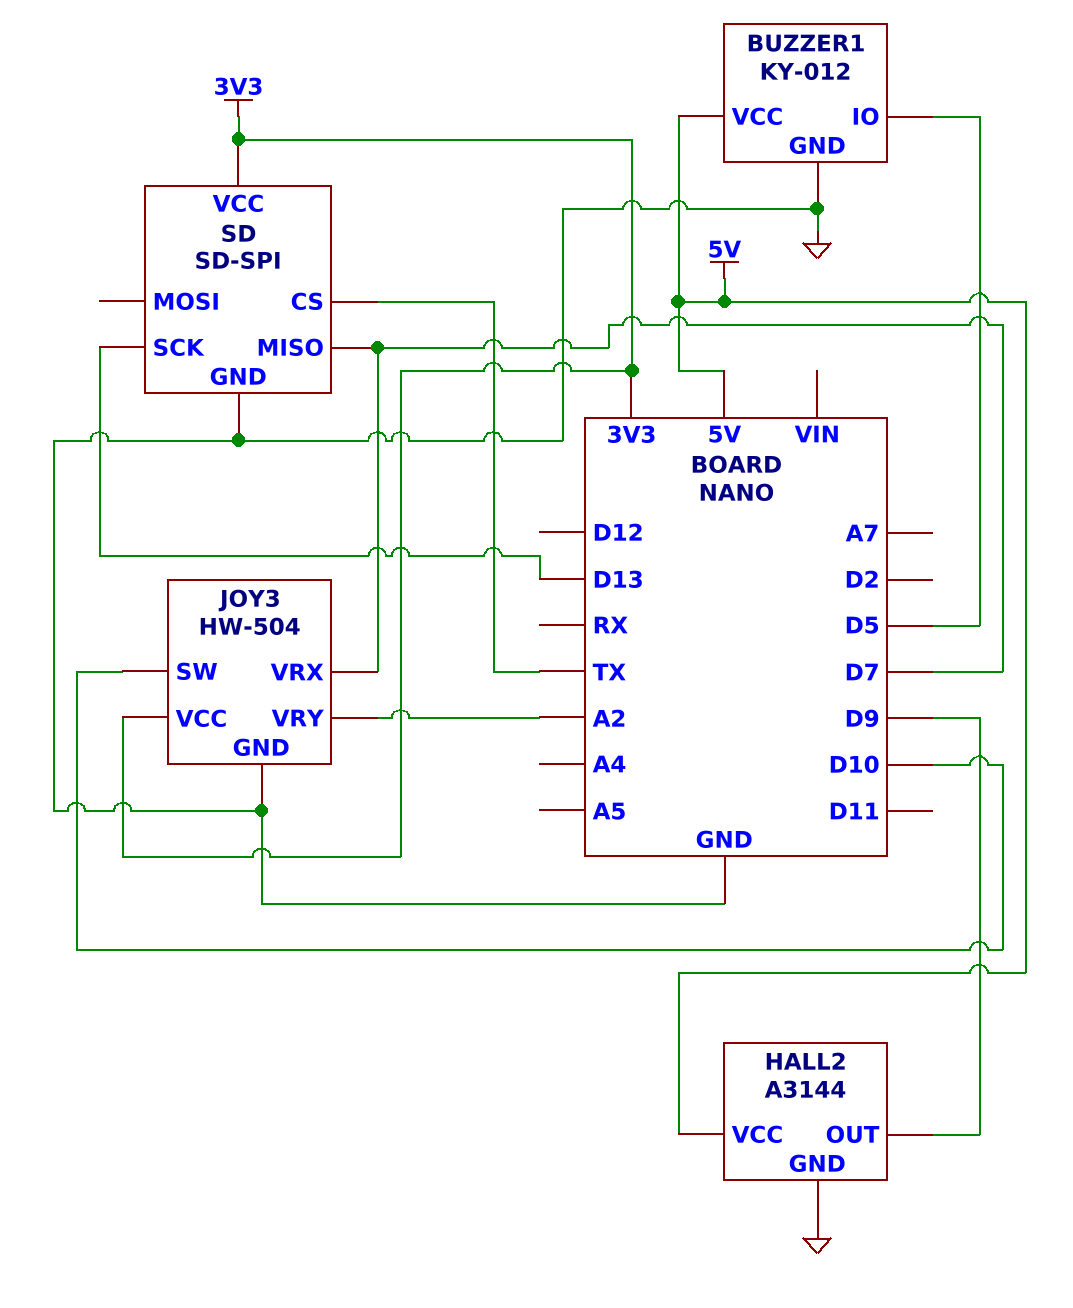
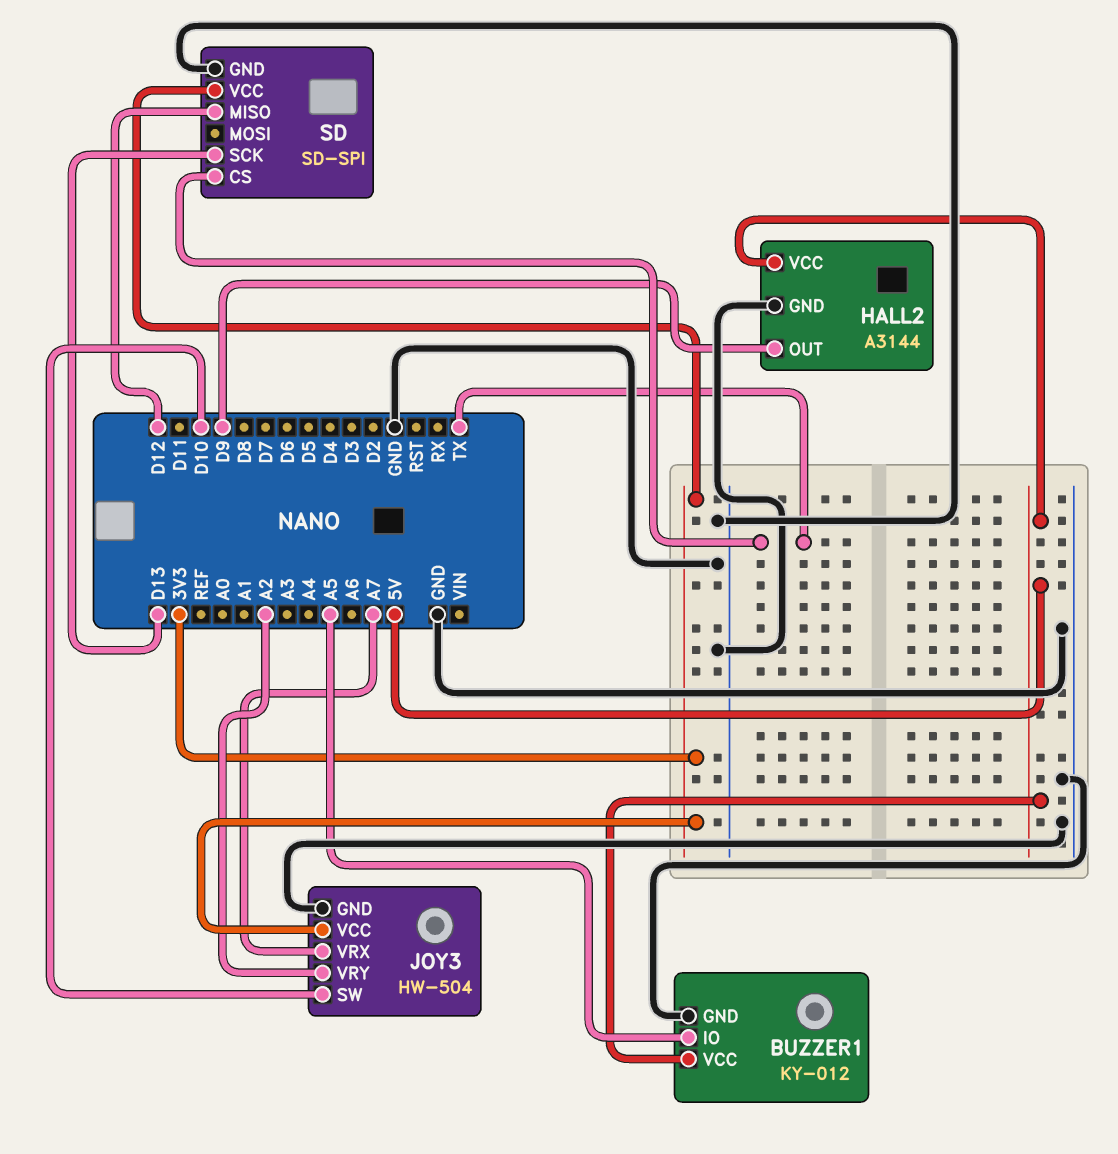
BUZZER1 pin IO: D5 -> A5
JOY3 pin VRX: D7 -> A7
SD pin MISO: D7 -> D12

